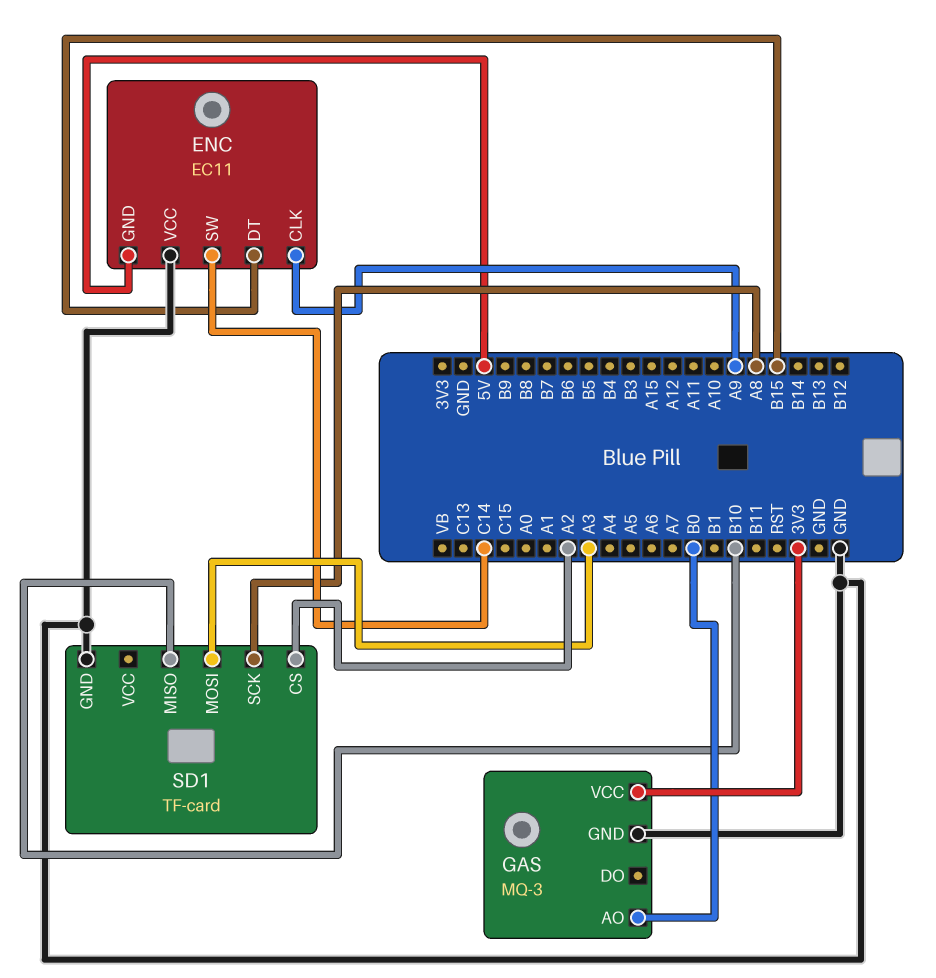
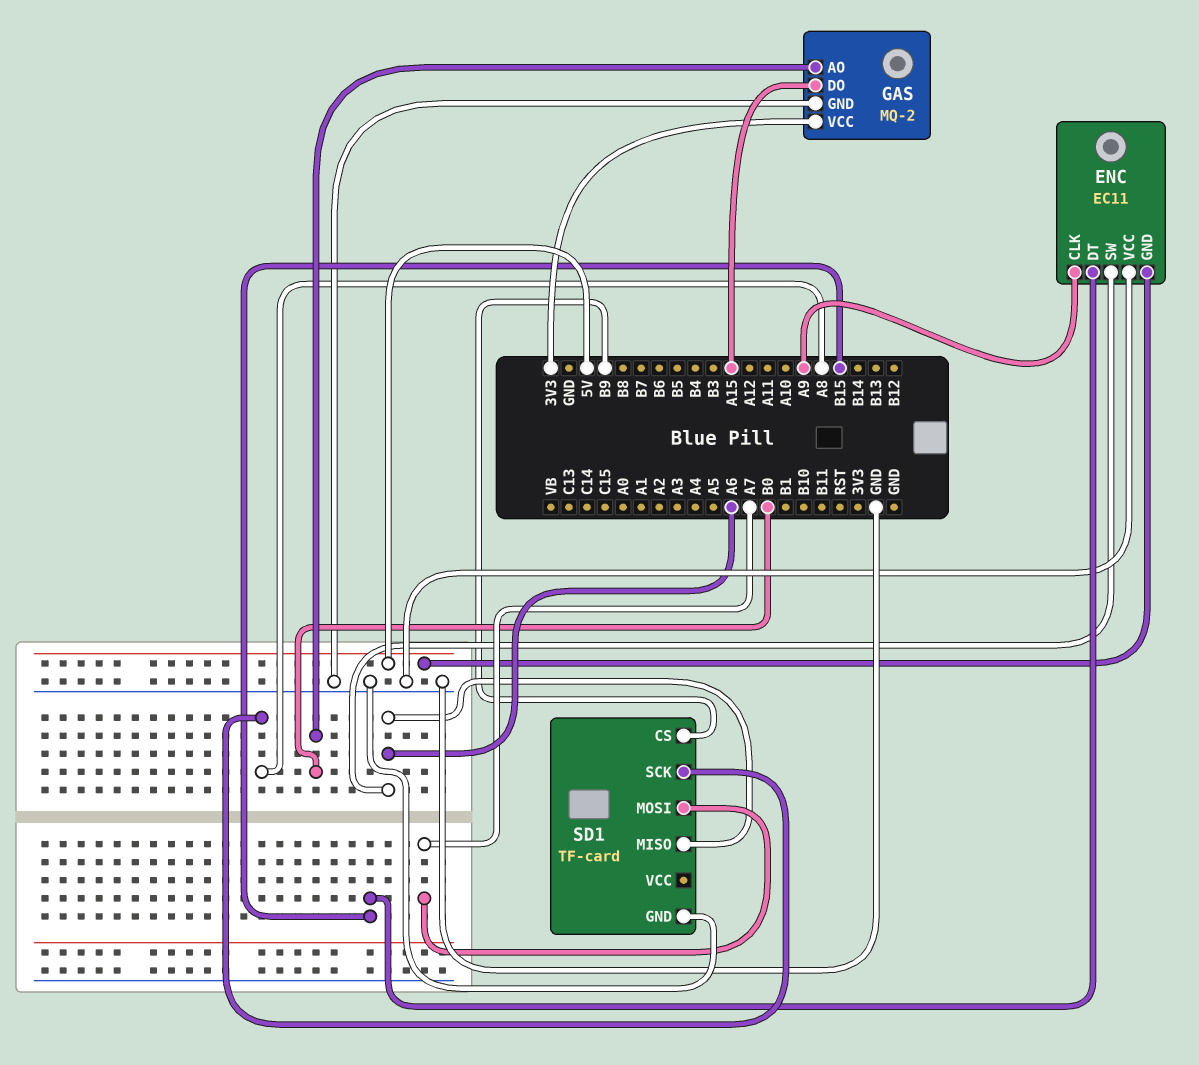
ENC pin SW: C14 -> A6
GAS: MQ-3 -> MQ-2
GAS pin DO: none -> A15
SD1 pin CS: A2 -> B9
SD1 pin MISO: B10 -> A6
SD1 pin MOSI: A3 -> A7

